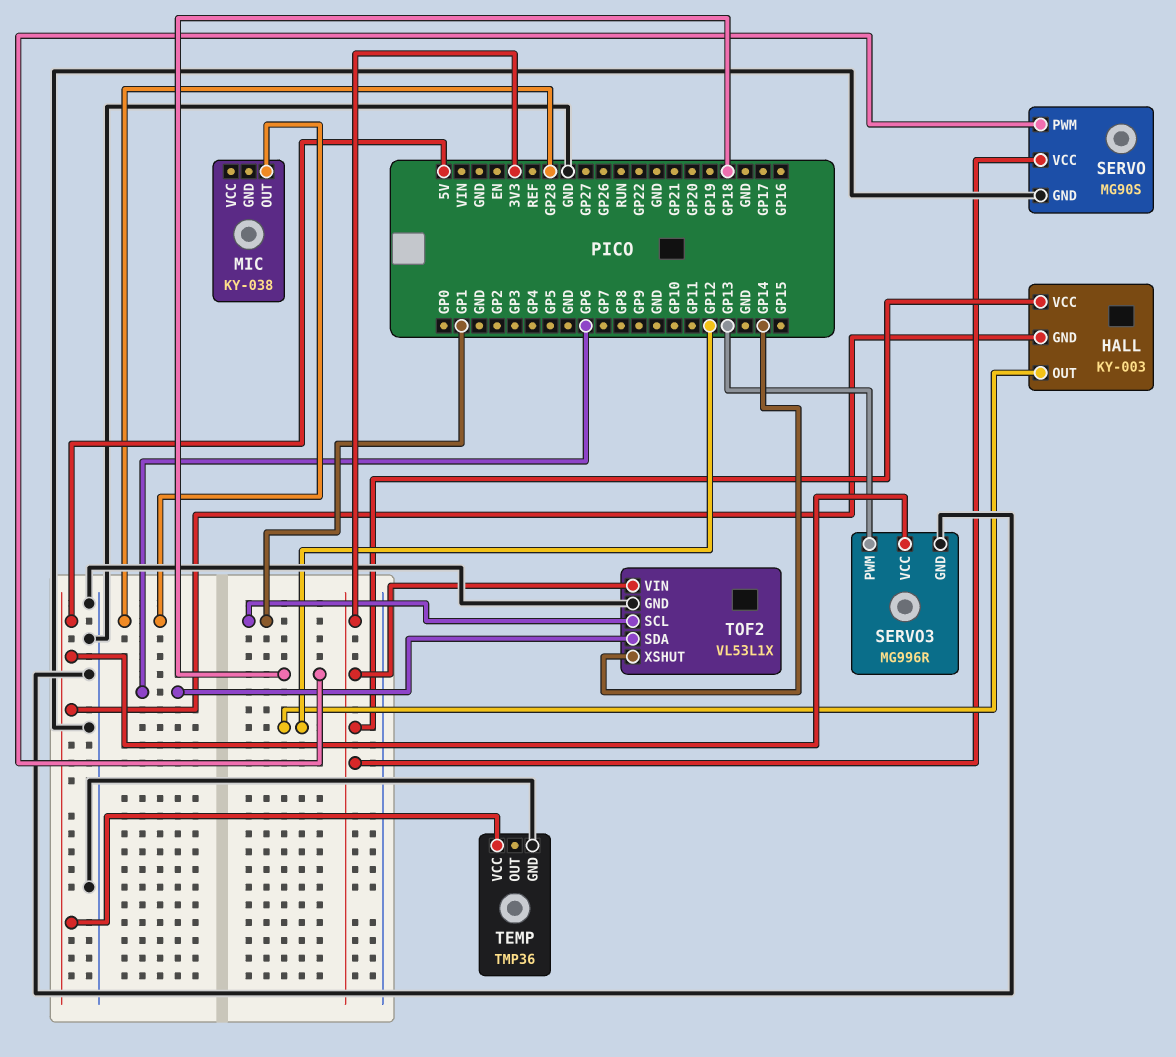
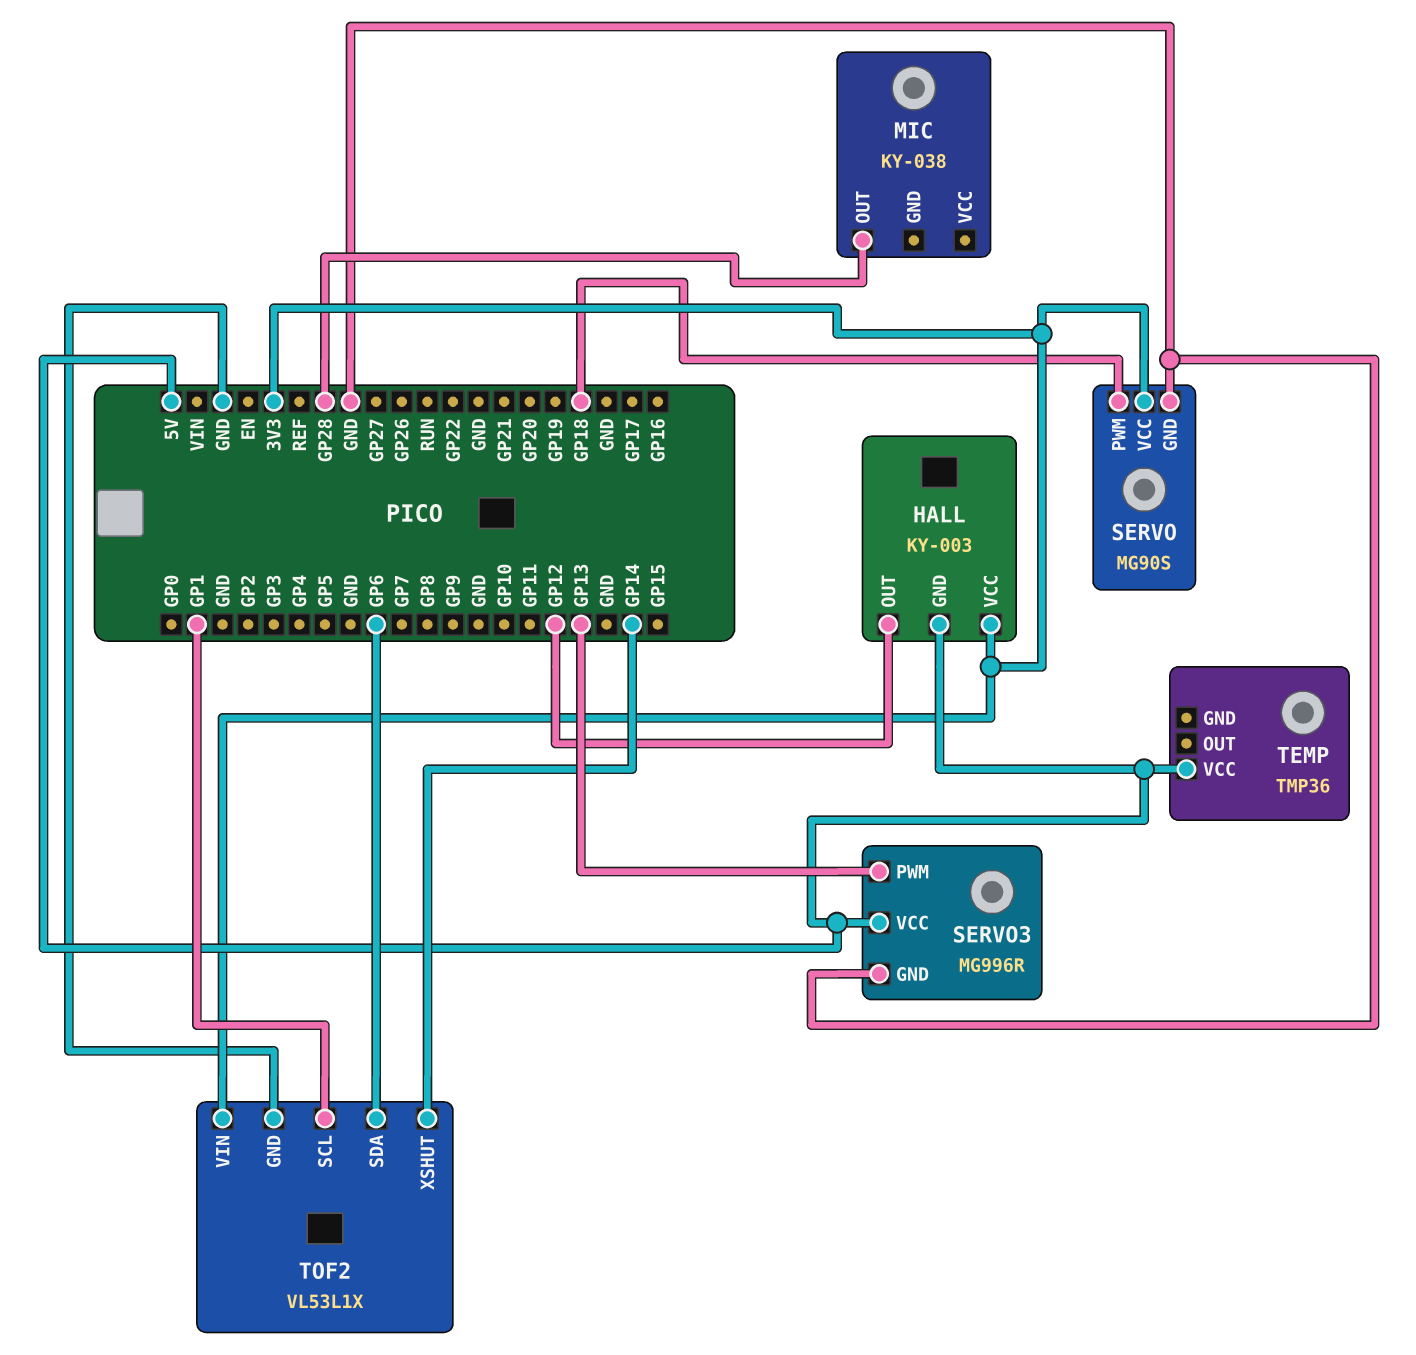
TEMP pin GND: GND -> none

